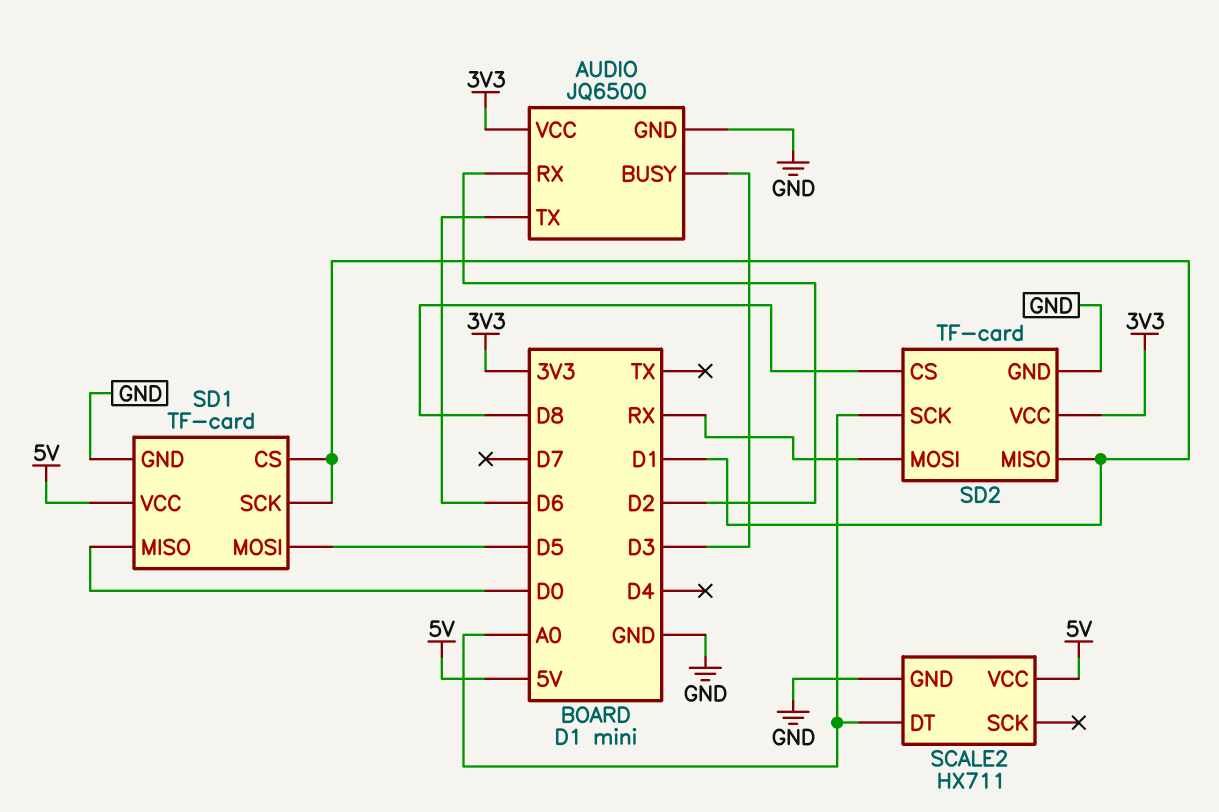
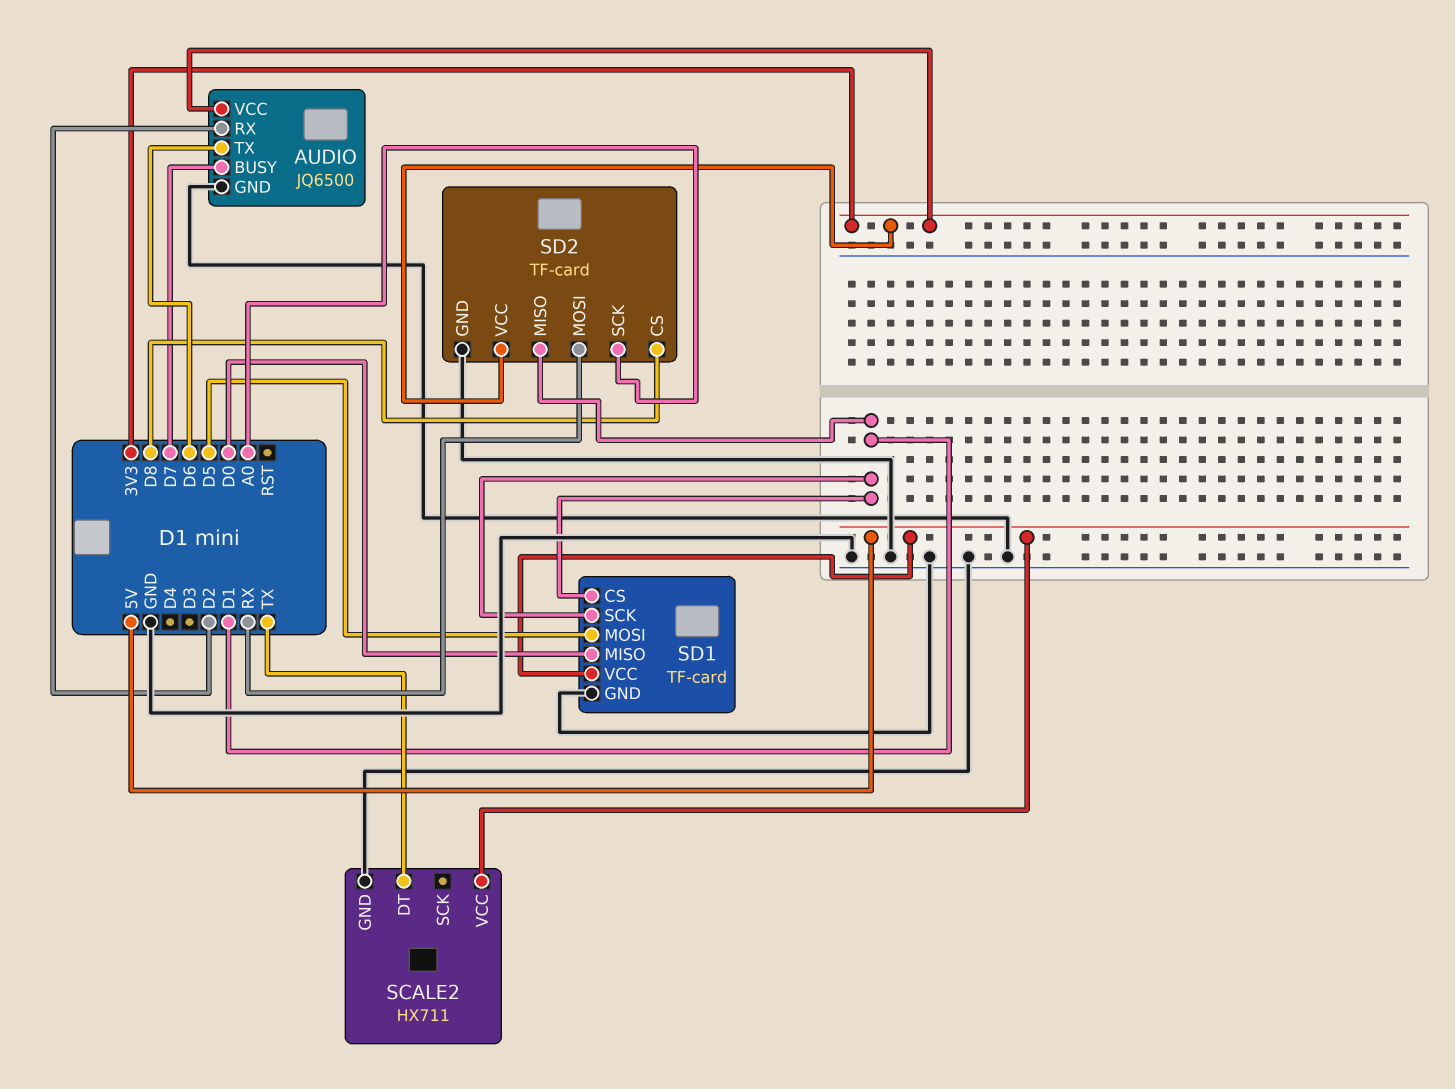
AUDIO pin BUSY: D3 -> D7
SCALE2 pin DT: A0 -> TX

